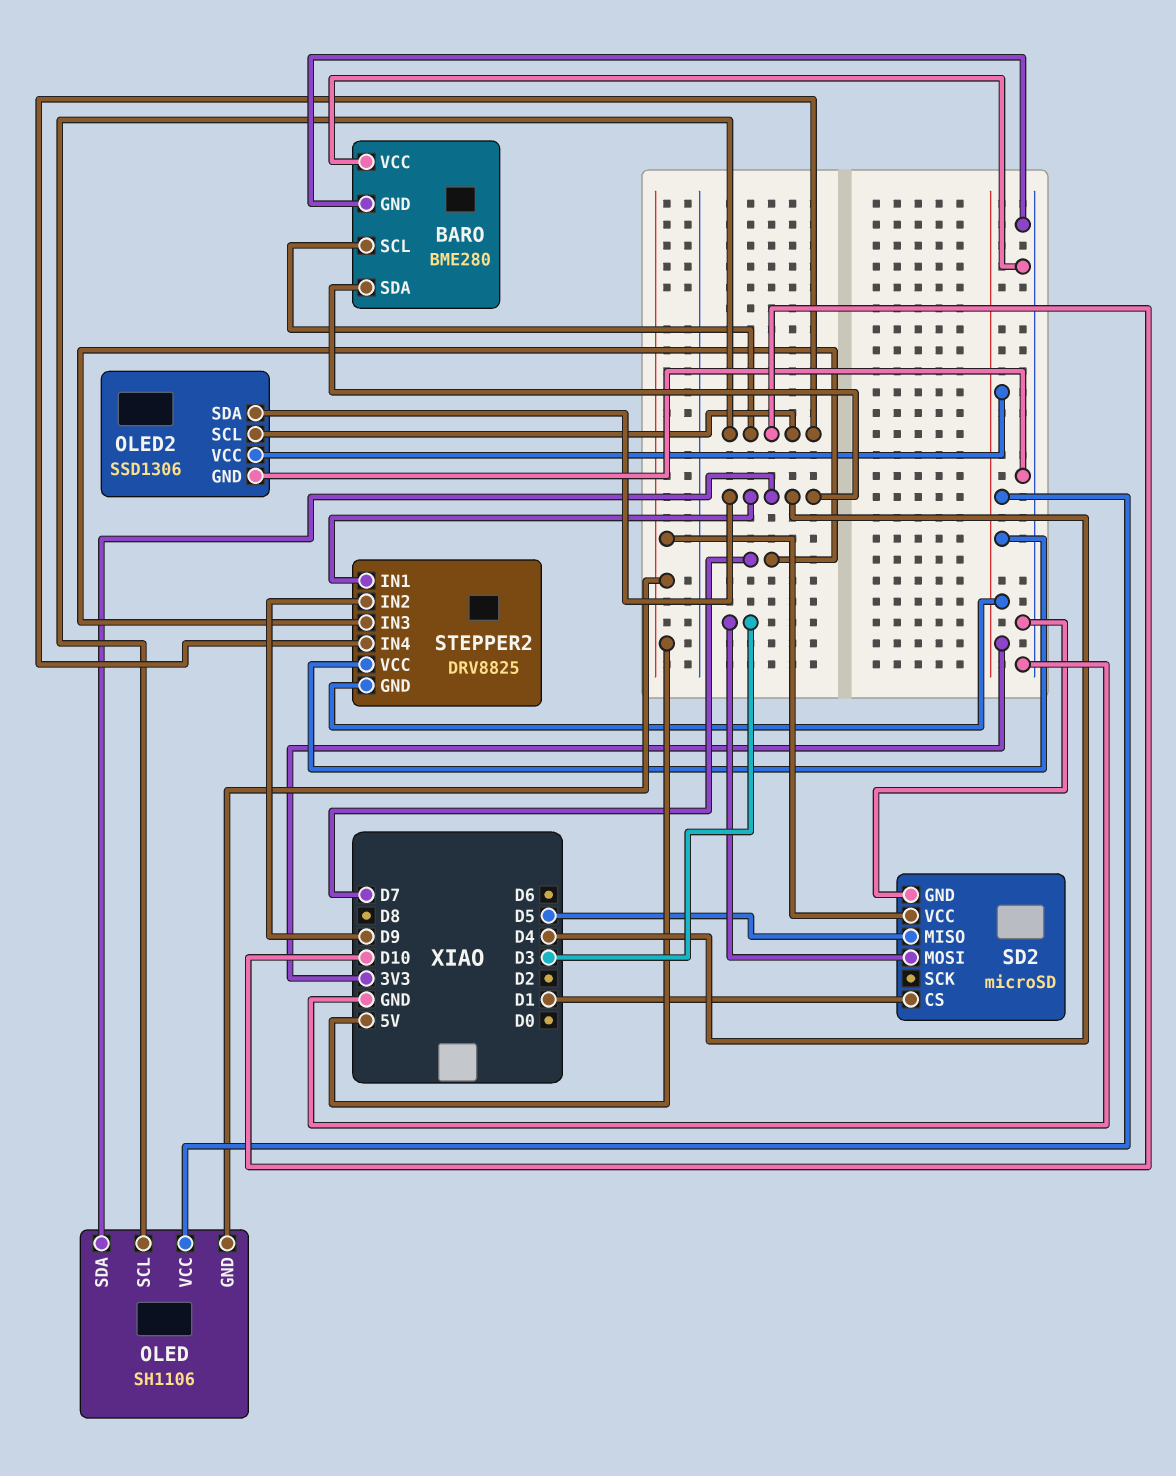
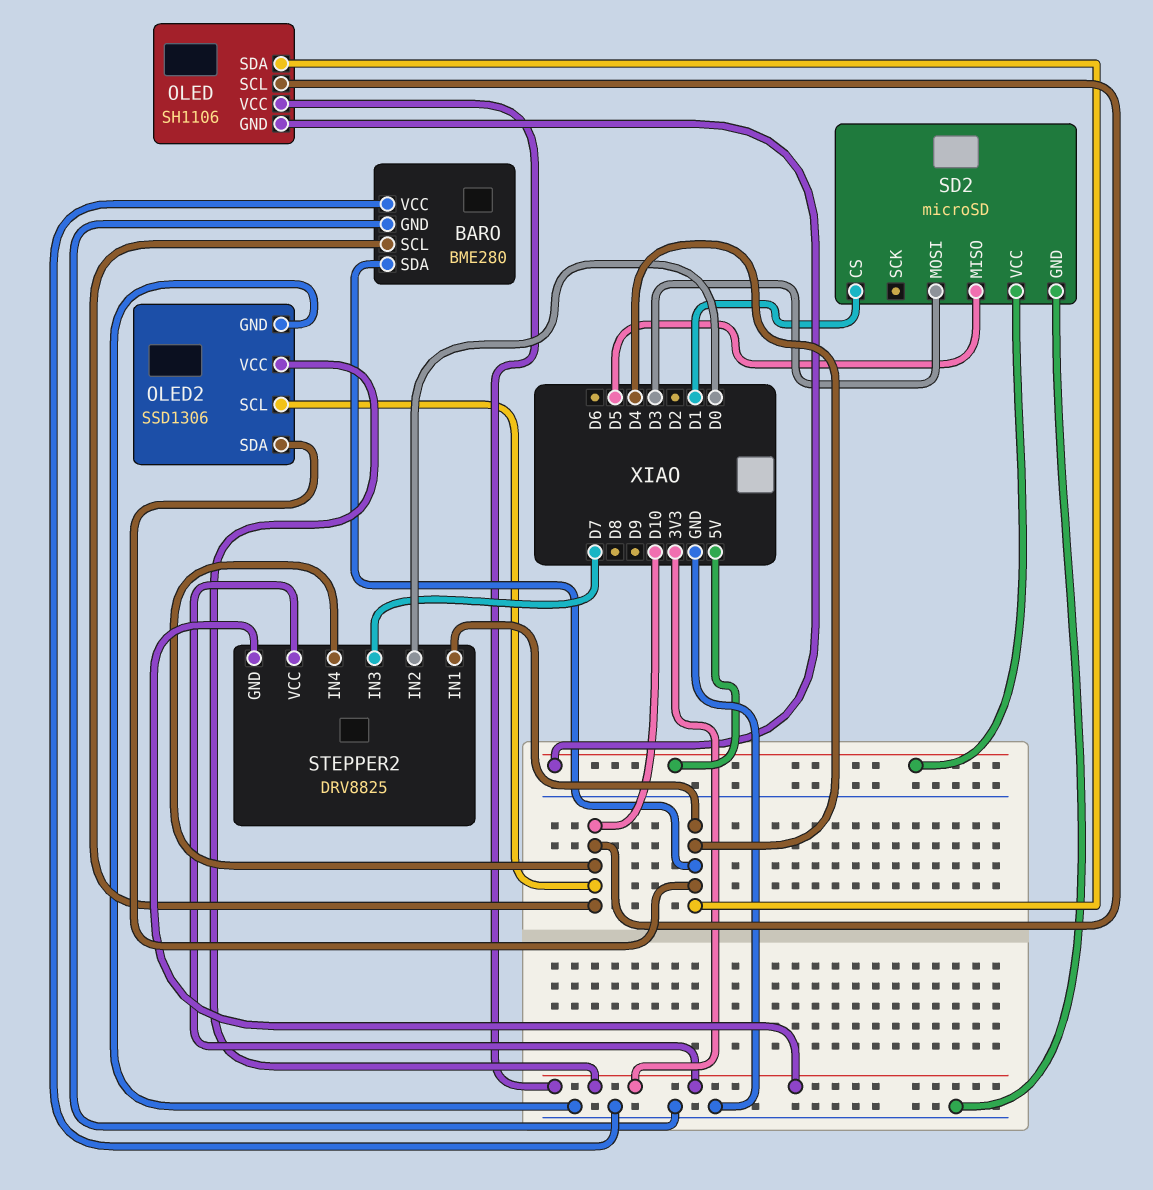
STEPPER2 pin IN2: D9 -> D0

